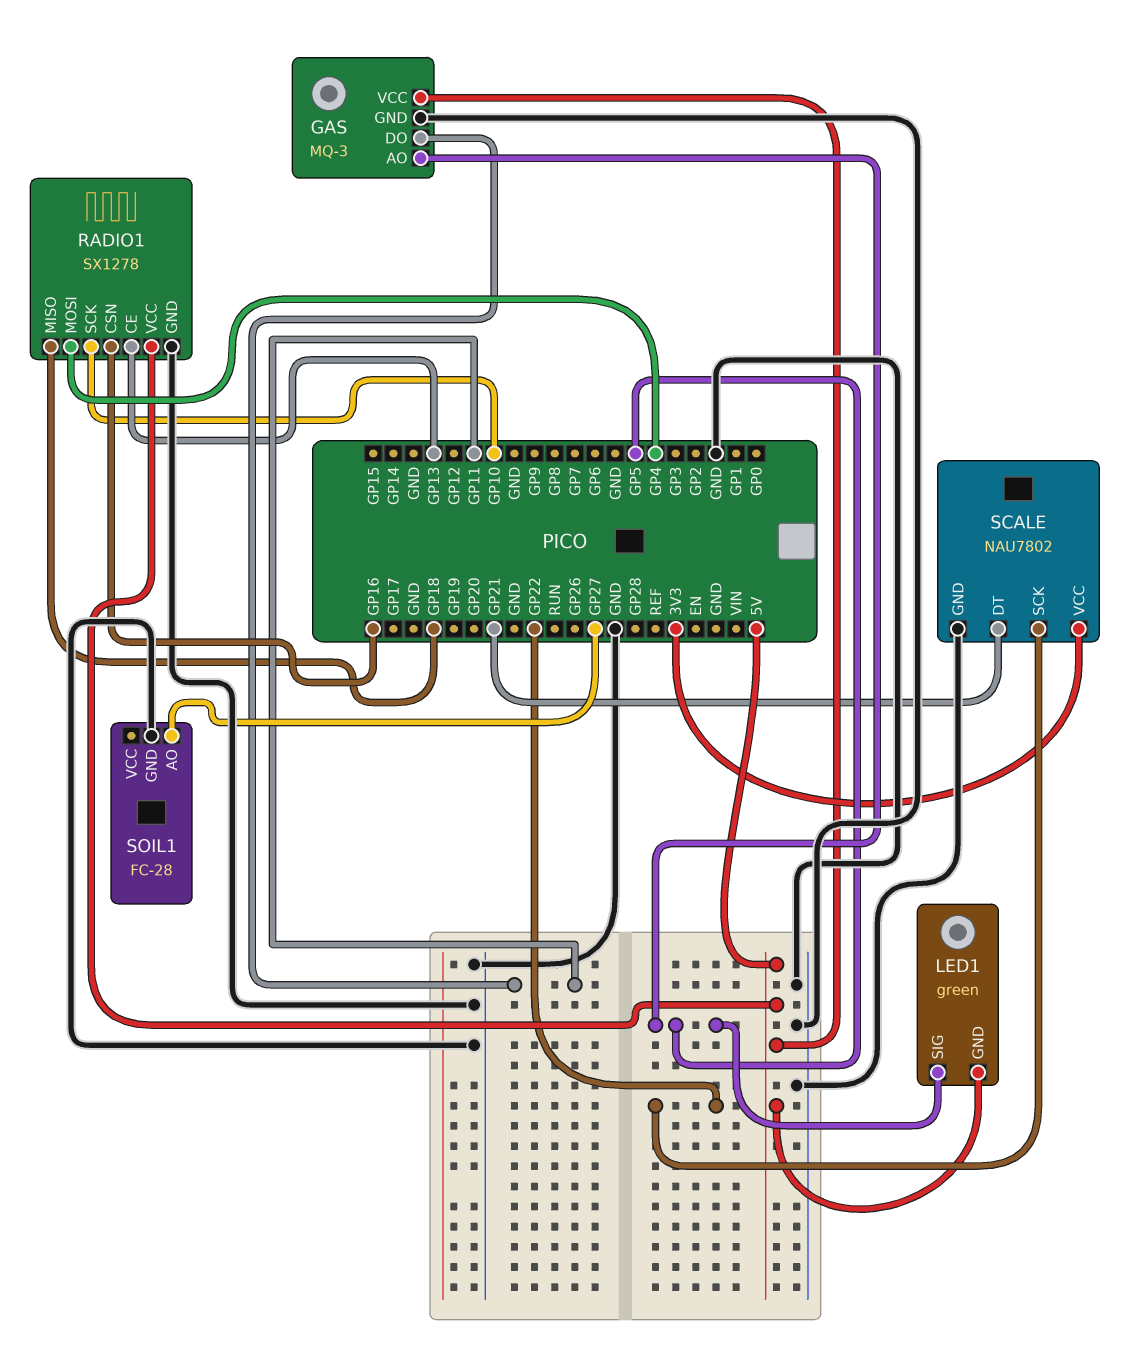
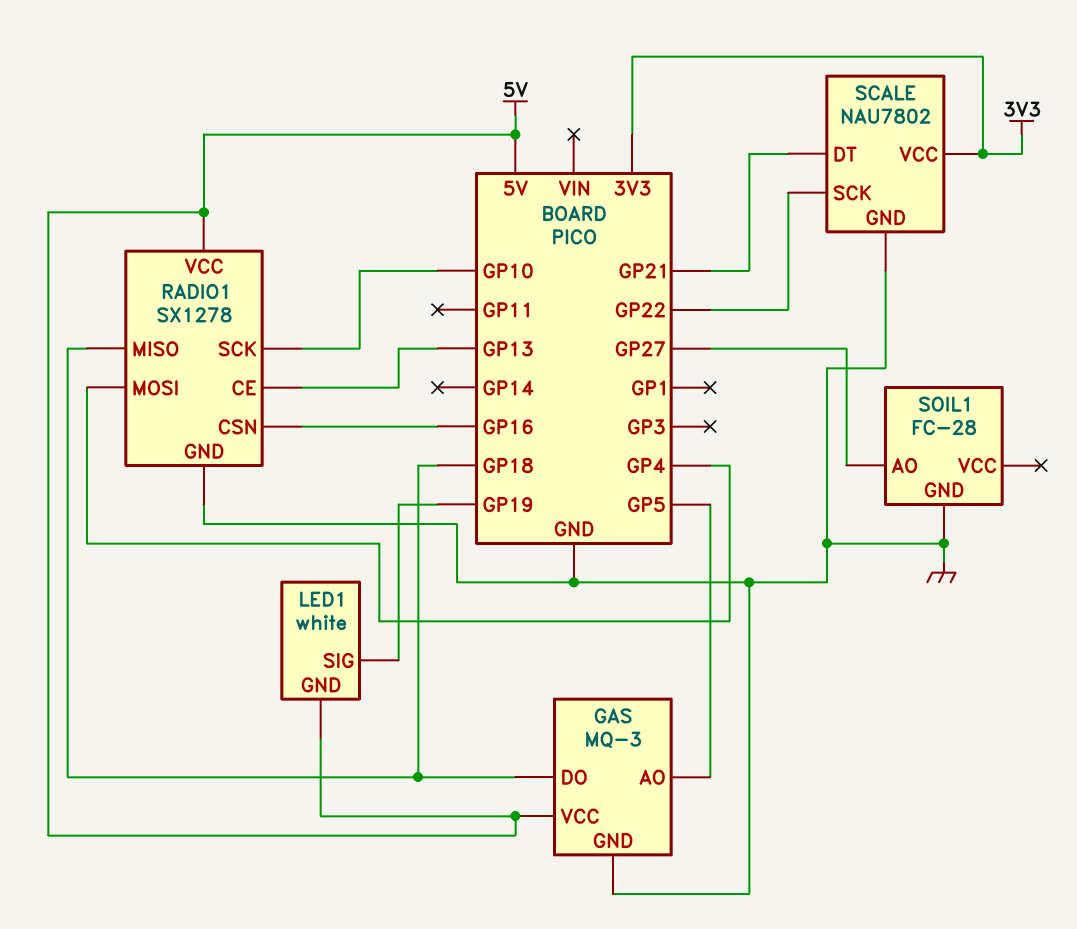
GAS pin DO: GP11 -> GP18
LED1: green -> white
LED1 pin SIG: GP5 -> GP19

